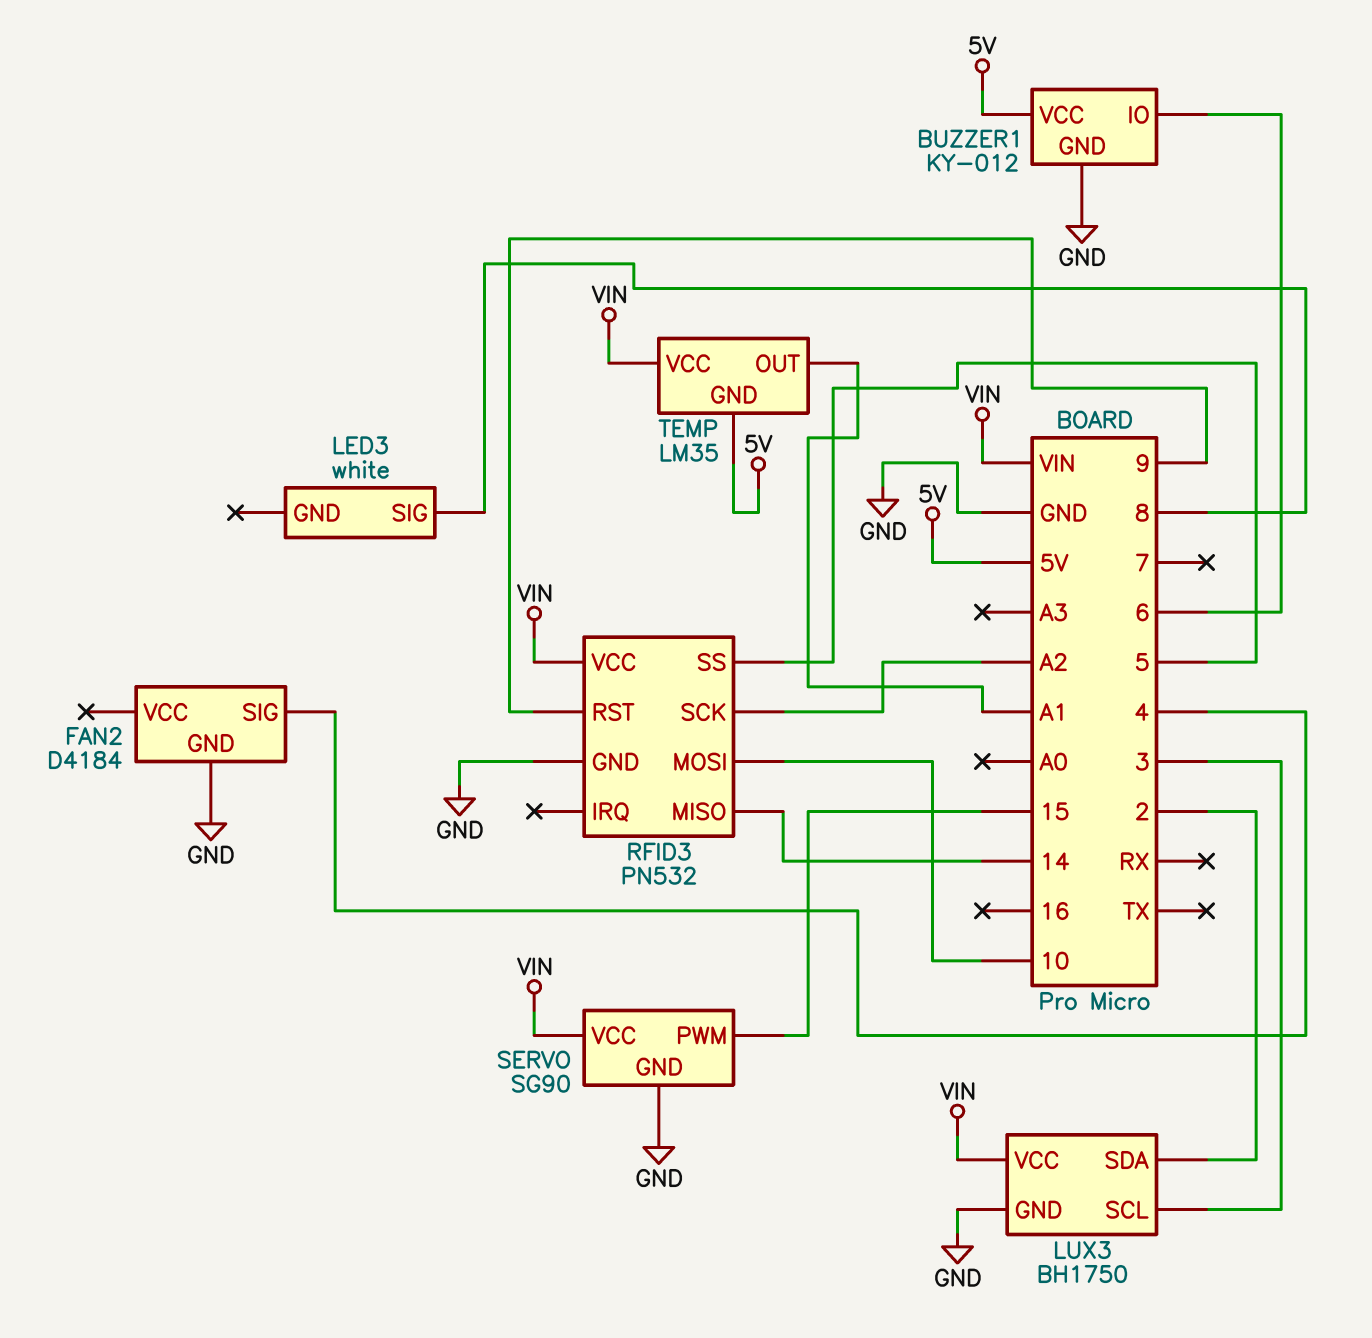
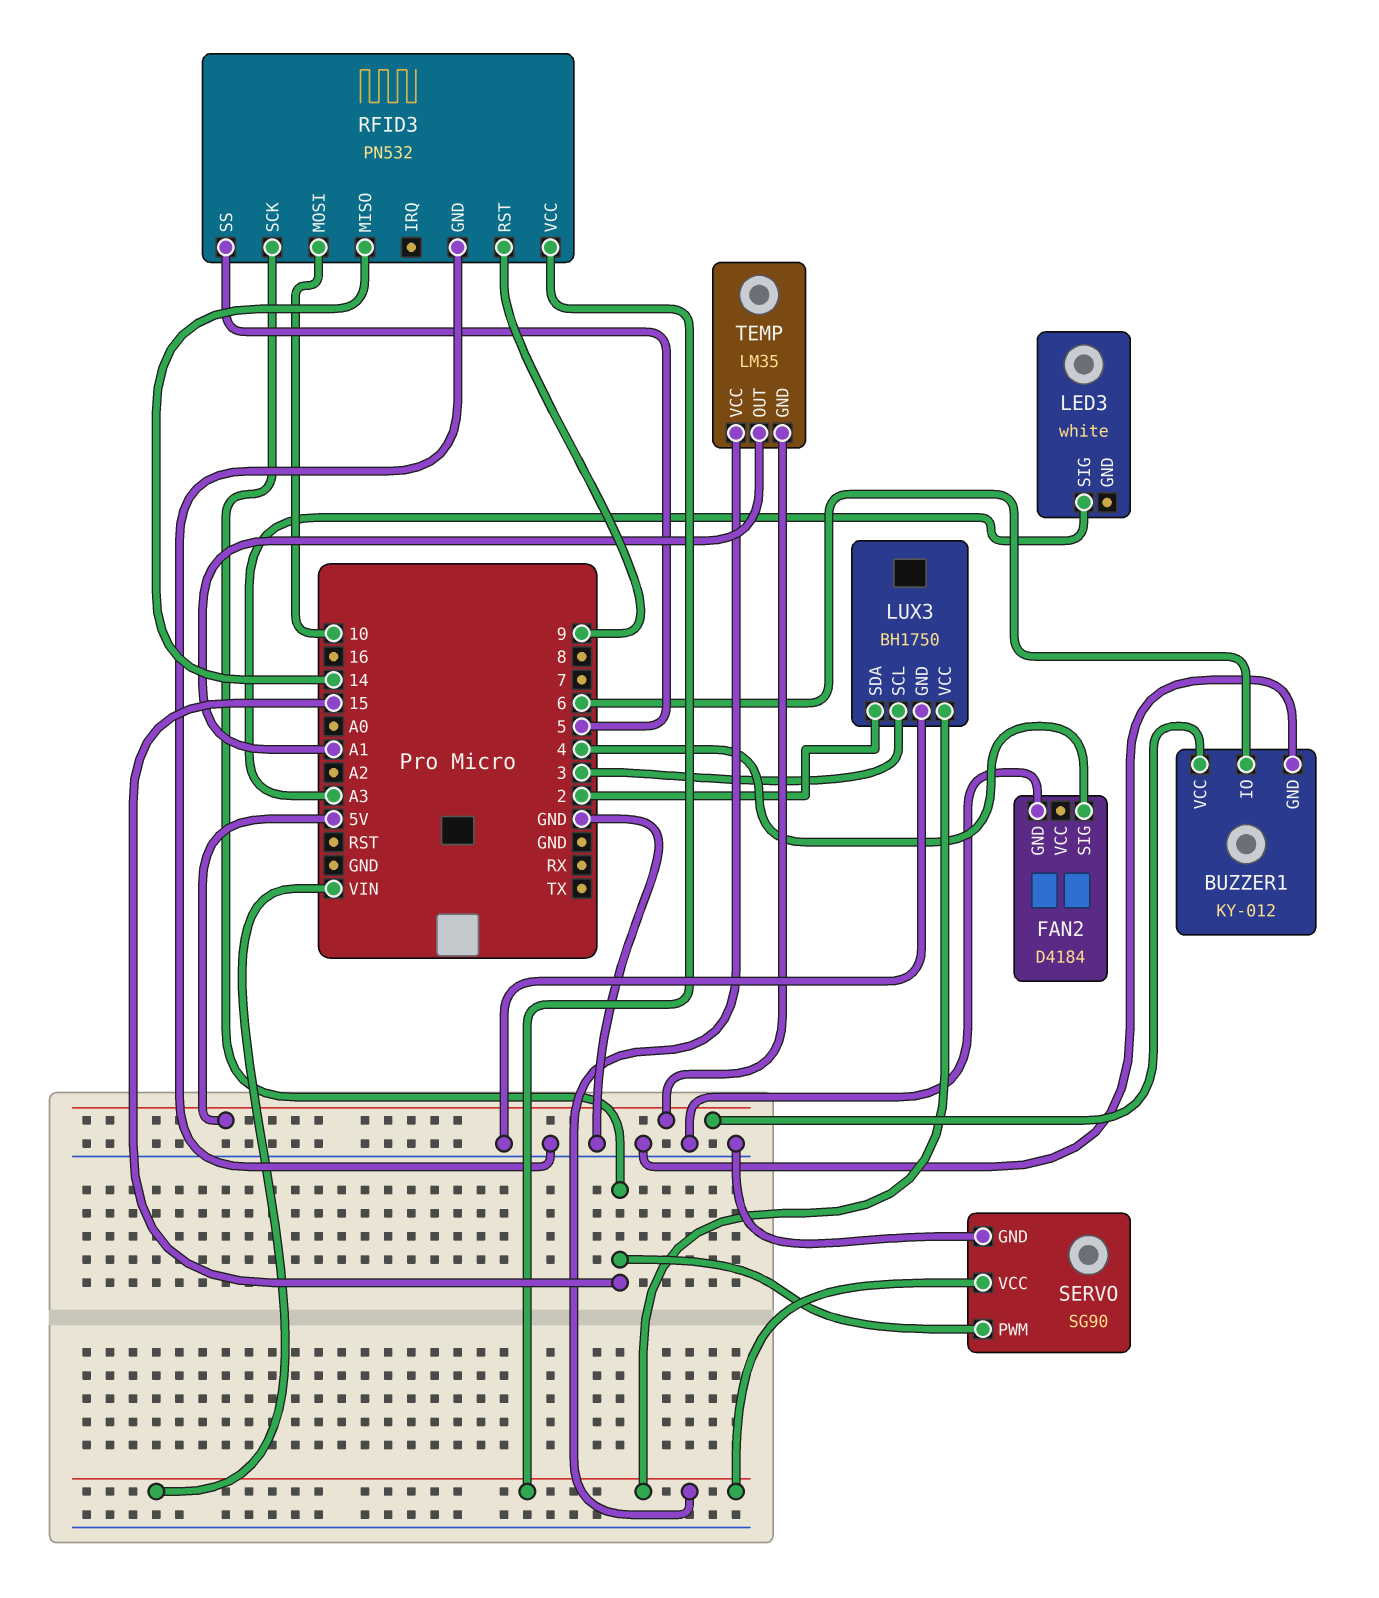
LED3 pin SIG: 8 -> A3
RFID3 pin SCK: A2 -> 15

